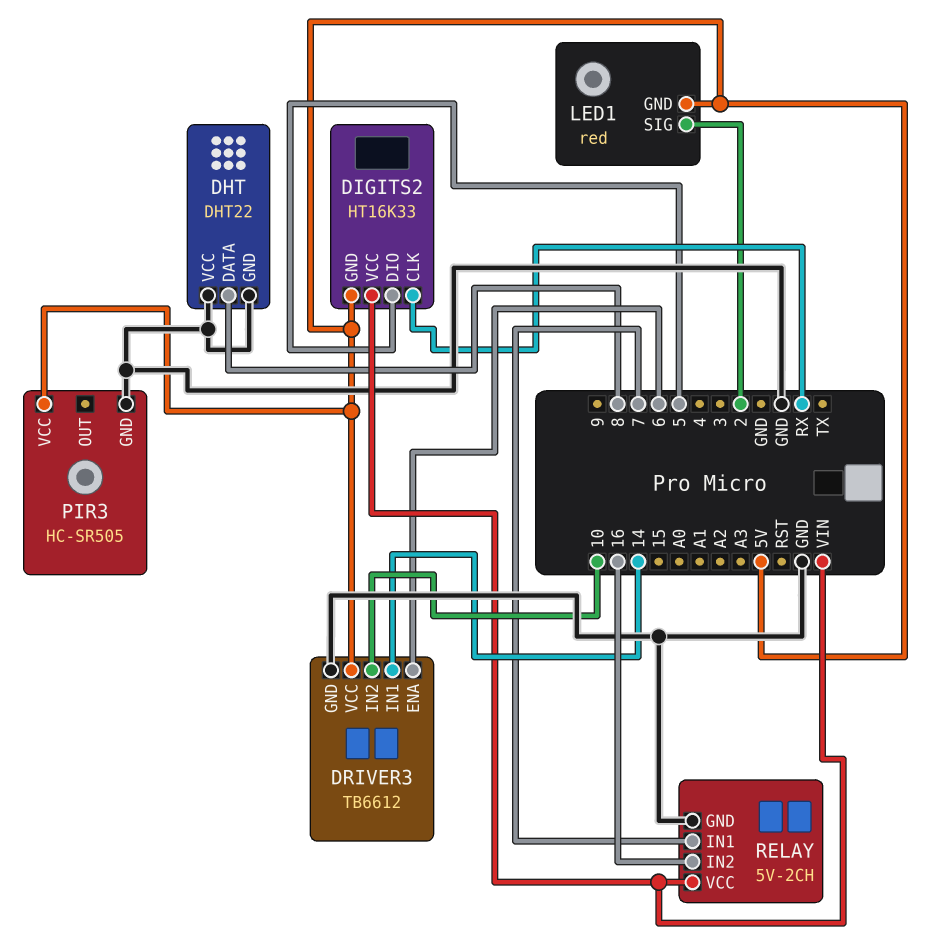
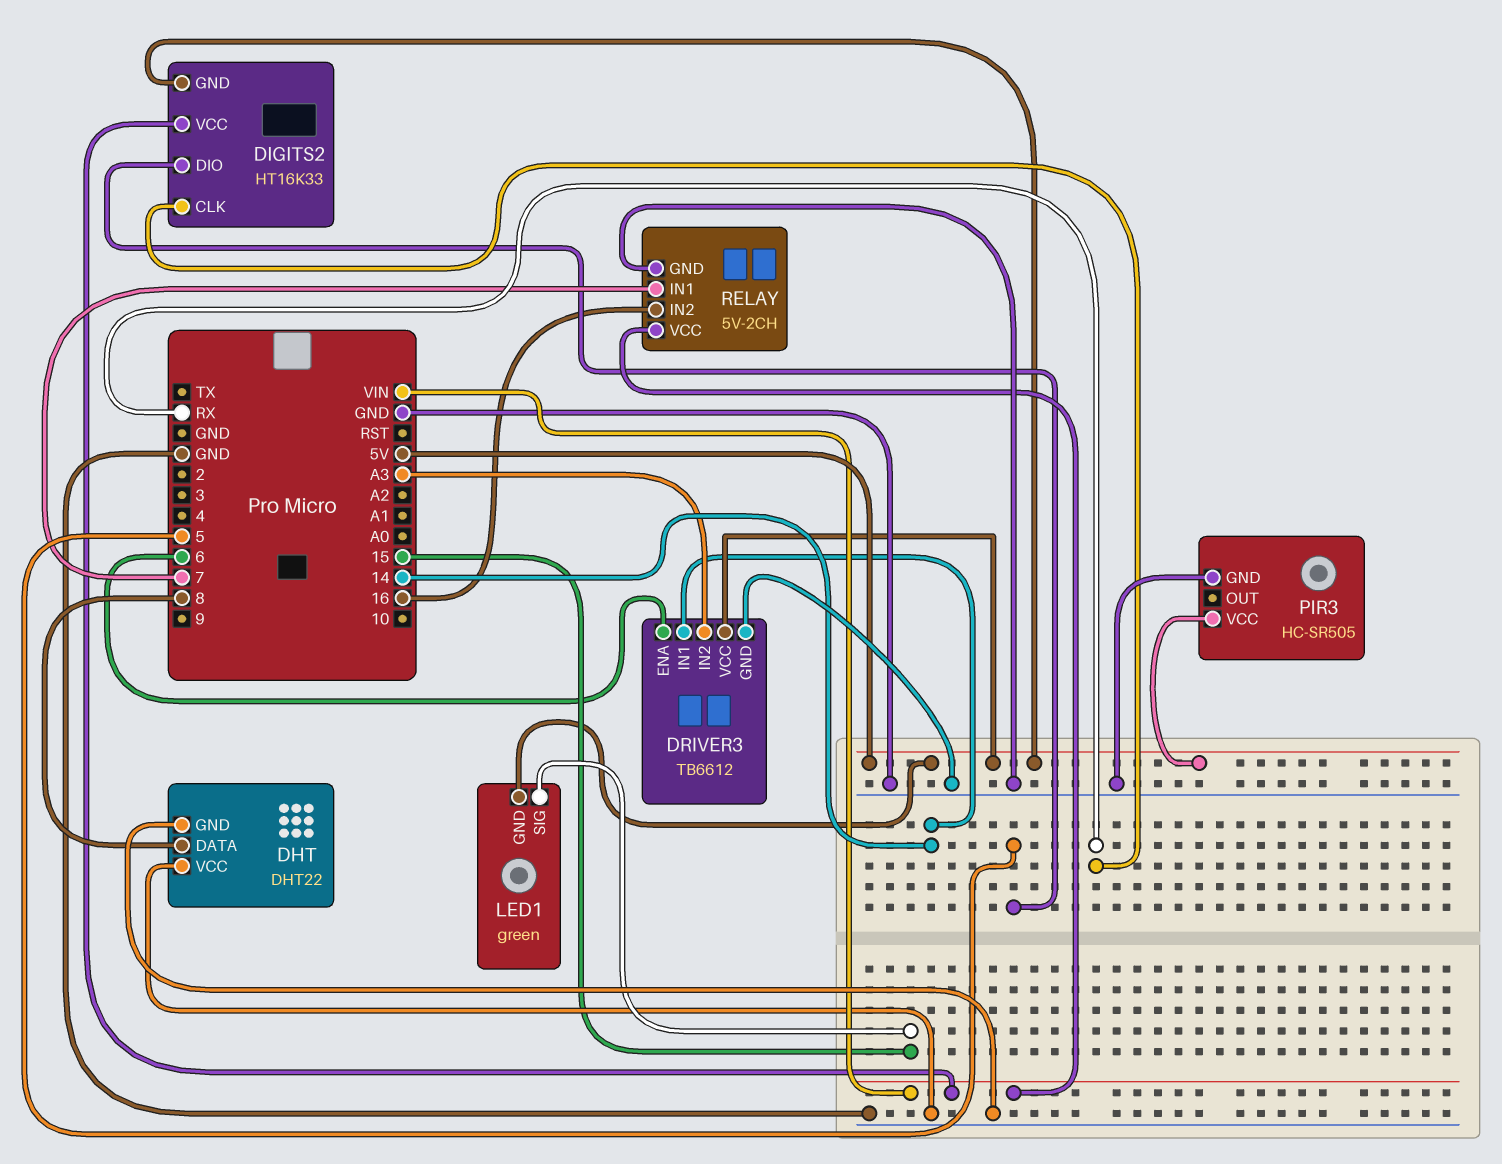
DRIVER3 pin IN2: 10 -> A3
LED1: red -> green
LED1 pin SIG: 2 -> 15

